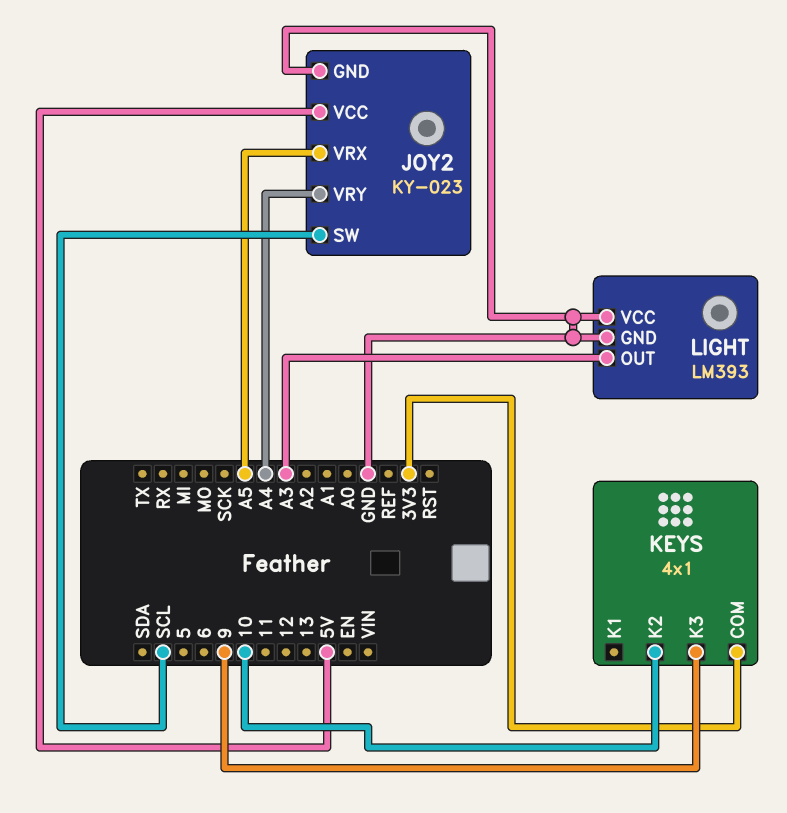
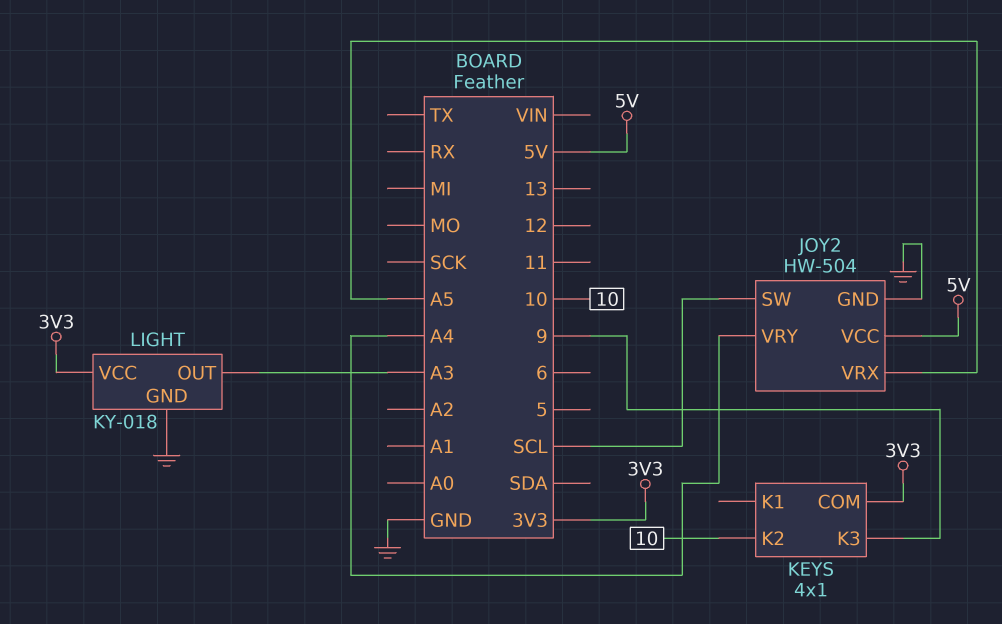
JOY2: KY-023 -> HW-504
LIGHT: LM393 -> KY-018
LIGHT pin VCC: GND -> 3V3

